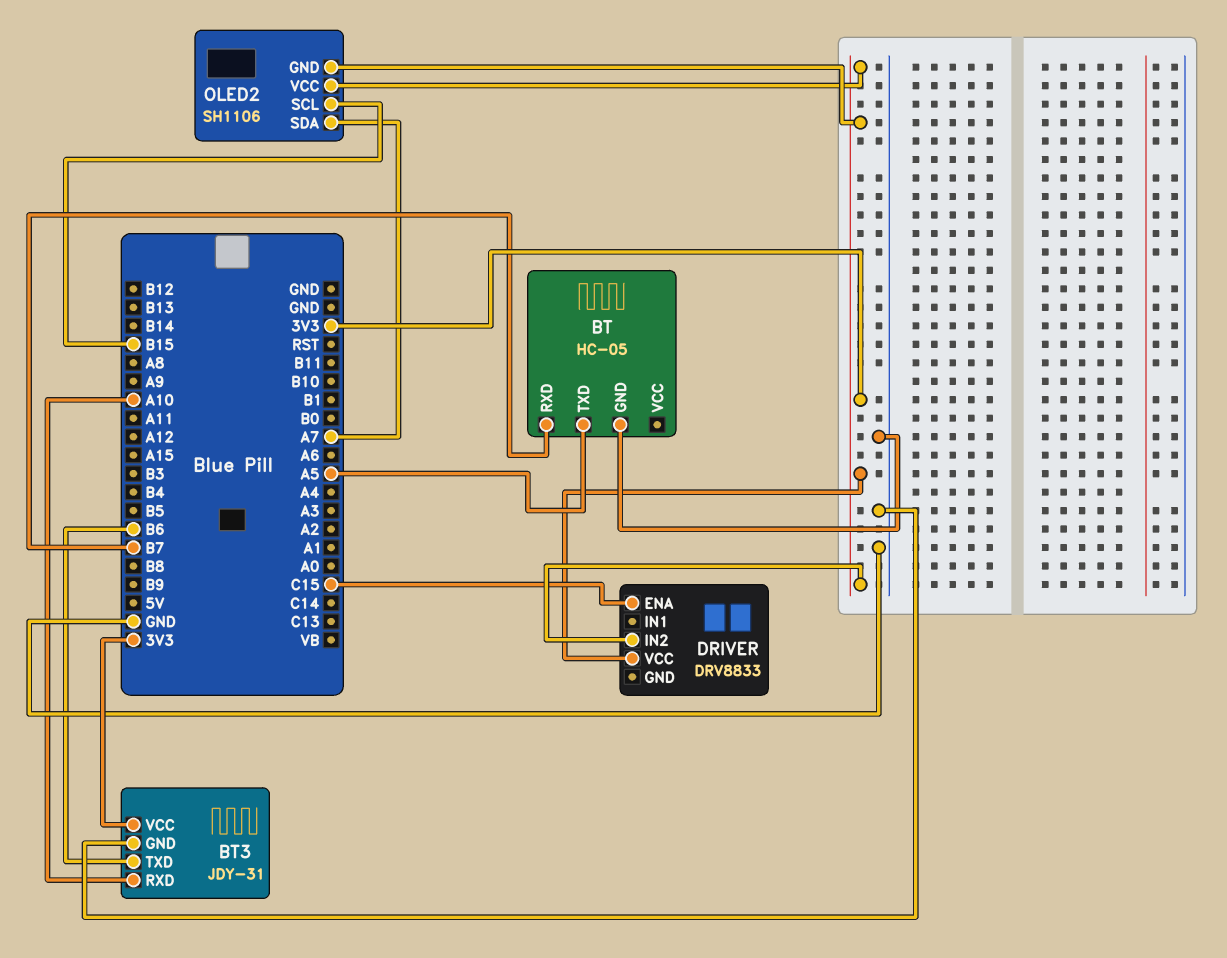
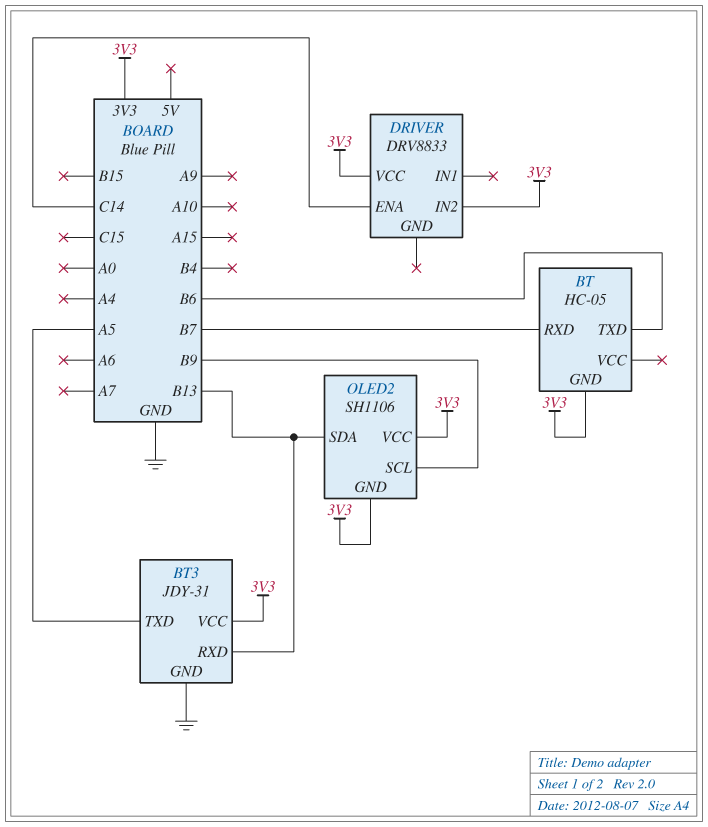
BT pin GND: GND -> 3V3
BT pin TXD: A5 -> B6
BT3 pin RXD: A10 -> B13
BT3 pin TXD: B6 -> A5
DRIVER pin ENA: C15 -> C14
OLED2 pin SCL: B15 -> B9
OLED2 pin SDA: A7 -> B13

